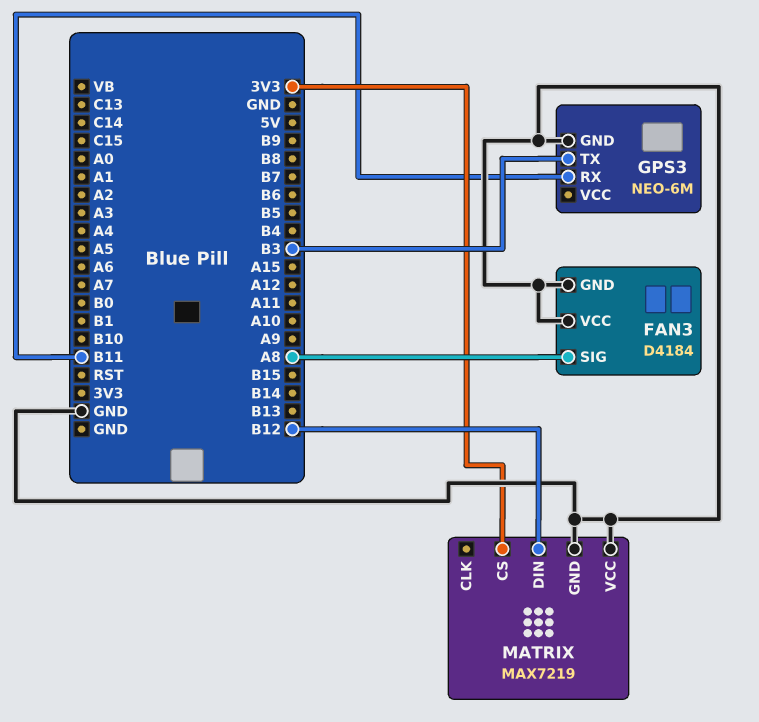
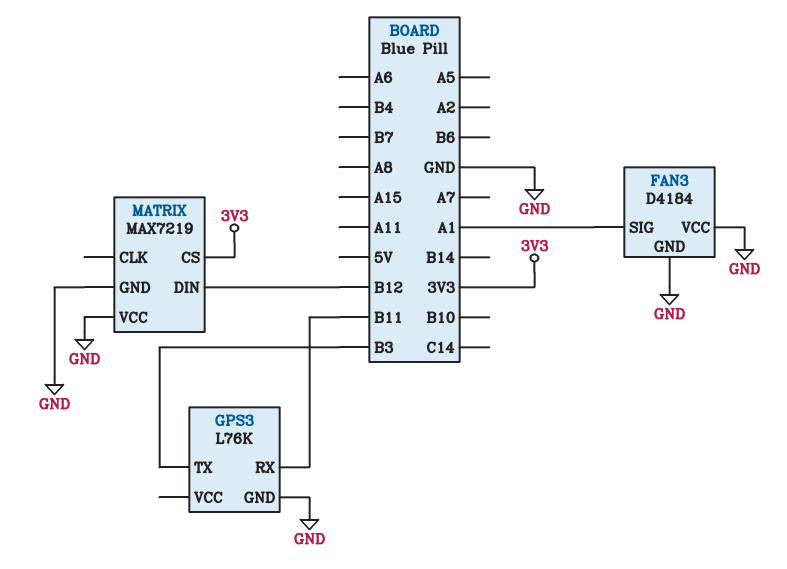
FAN3 pin SIG: A8 -> A1
GPS3: NEO-6M -> L76K

